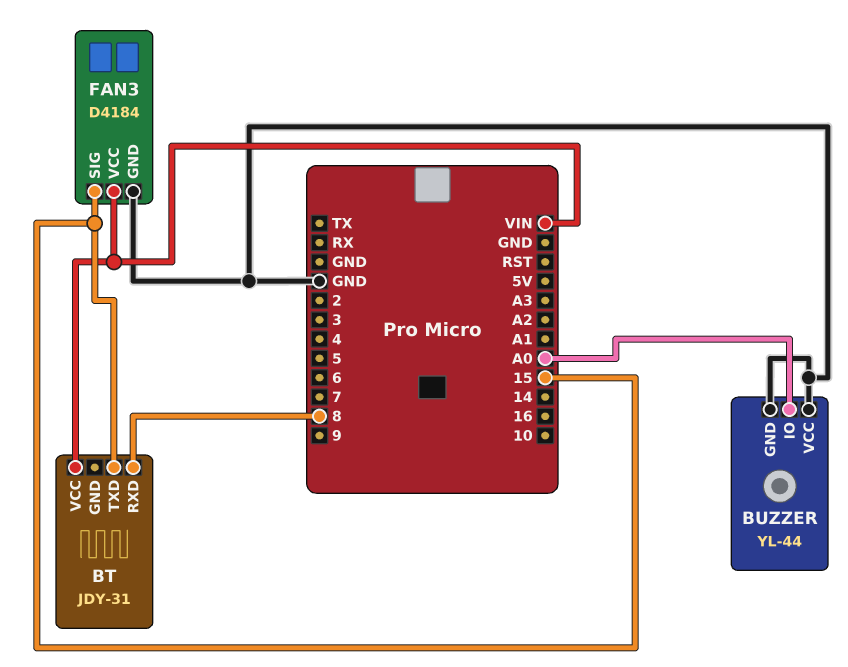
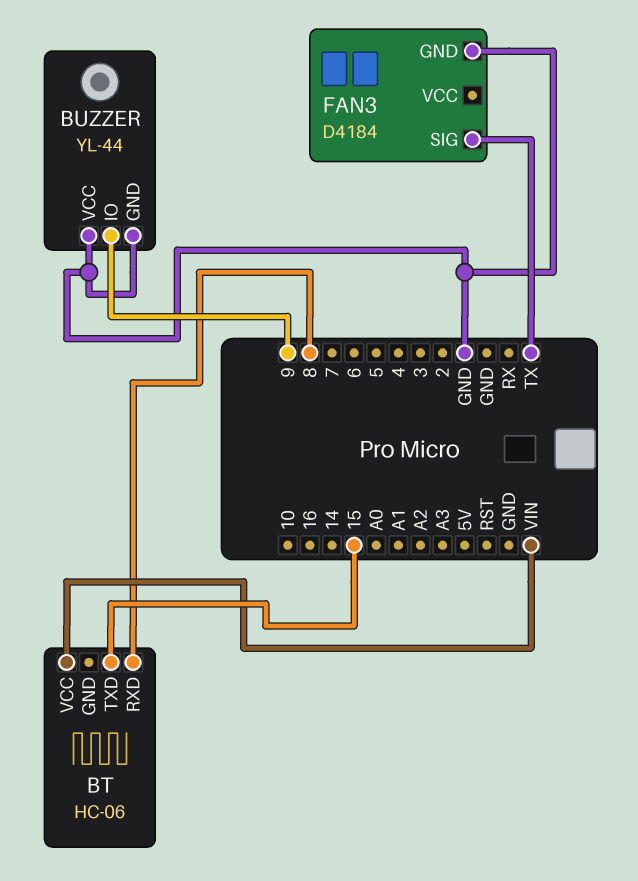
BT: JDY-31 -> HC-06
BUZZER pin IO: A0 -> 9
FAN3 pin SIG: 15 -> TX
FAN3 pin VCC: VIN -> none

